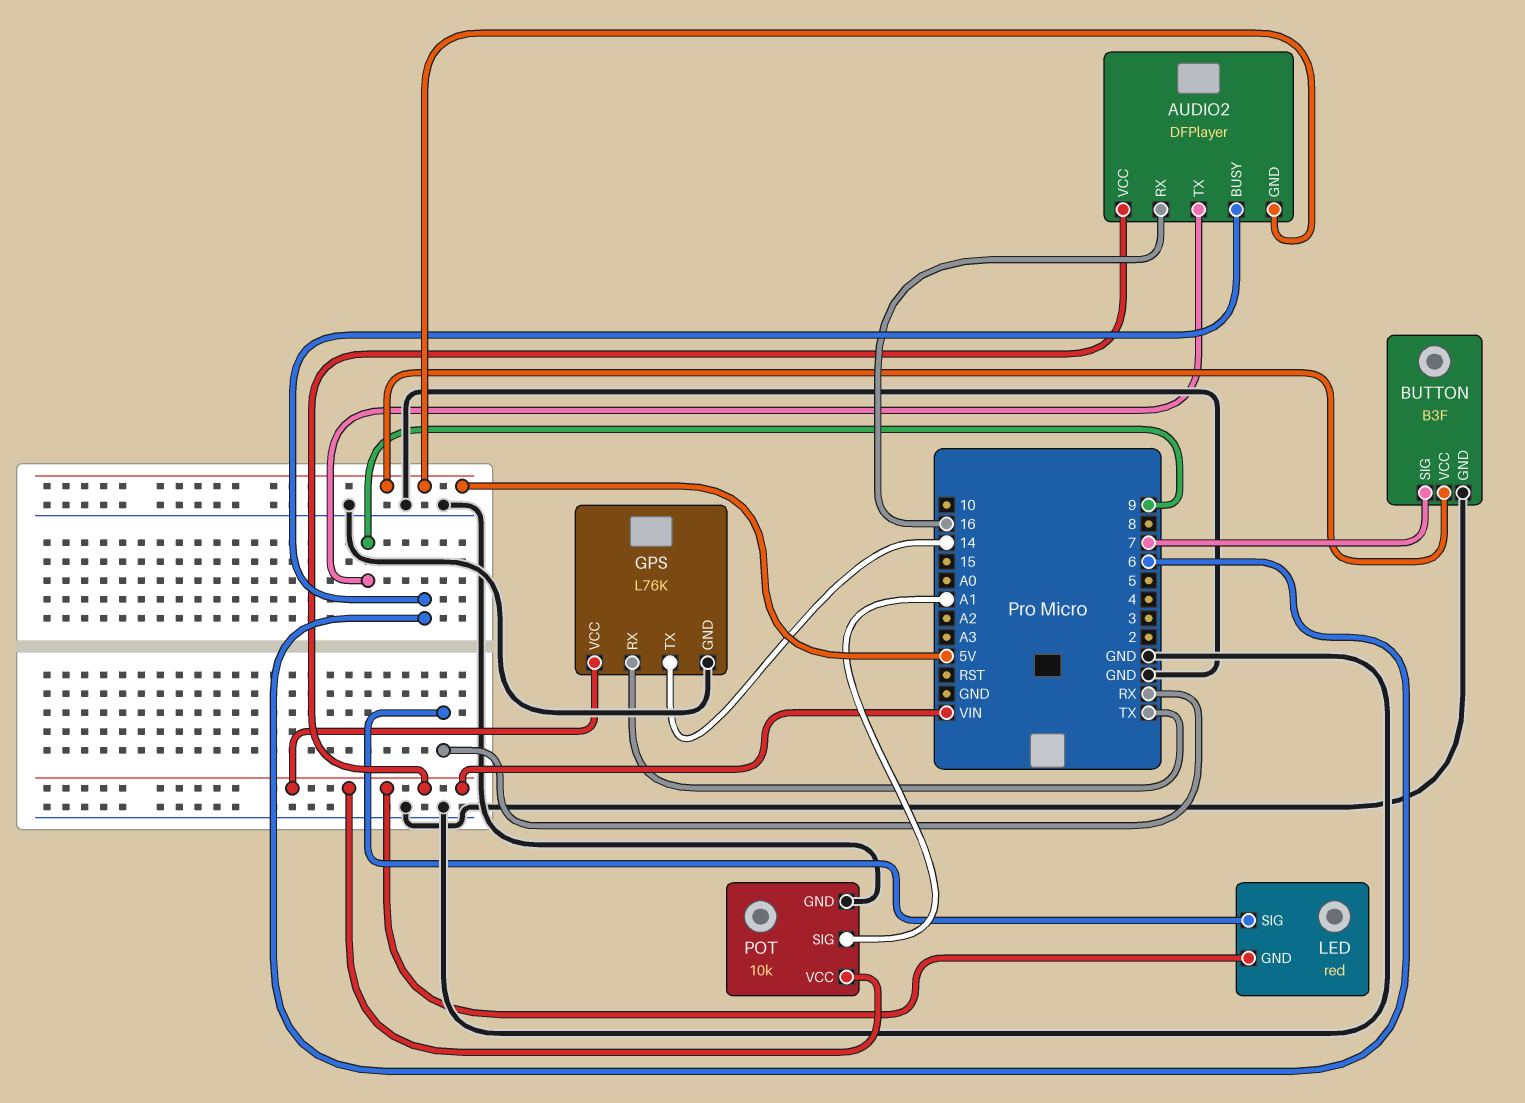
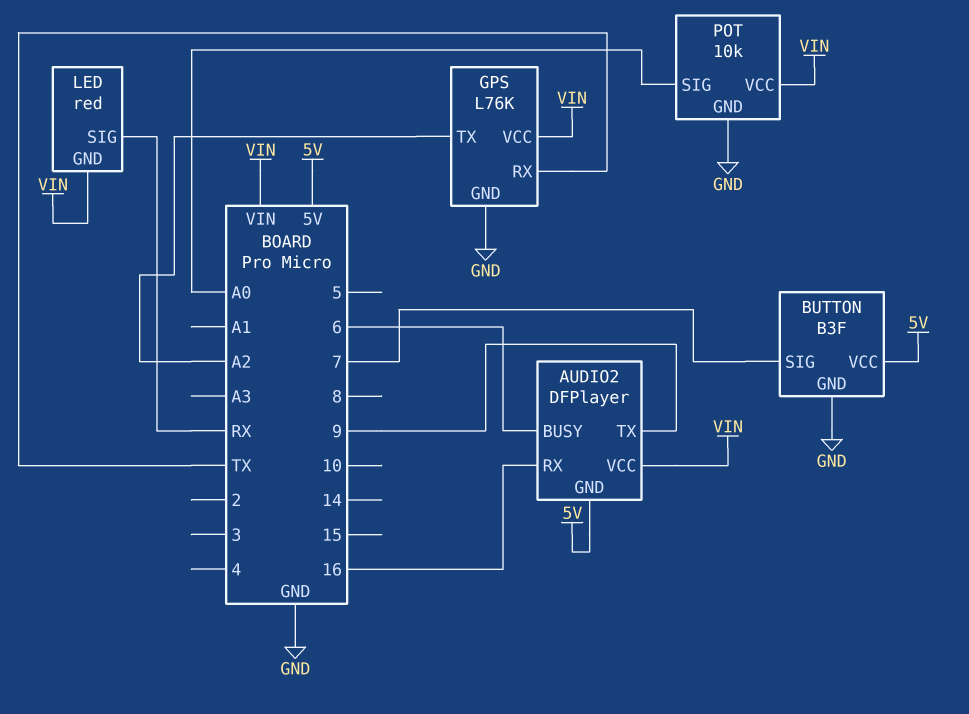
GPS pin TX: 14 -> A2
POT pin SIG: A1 -> A0

